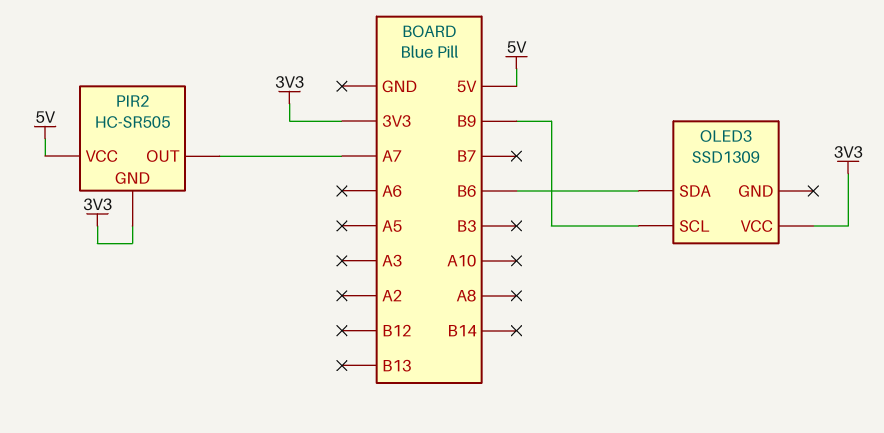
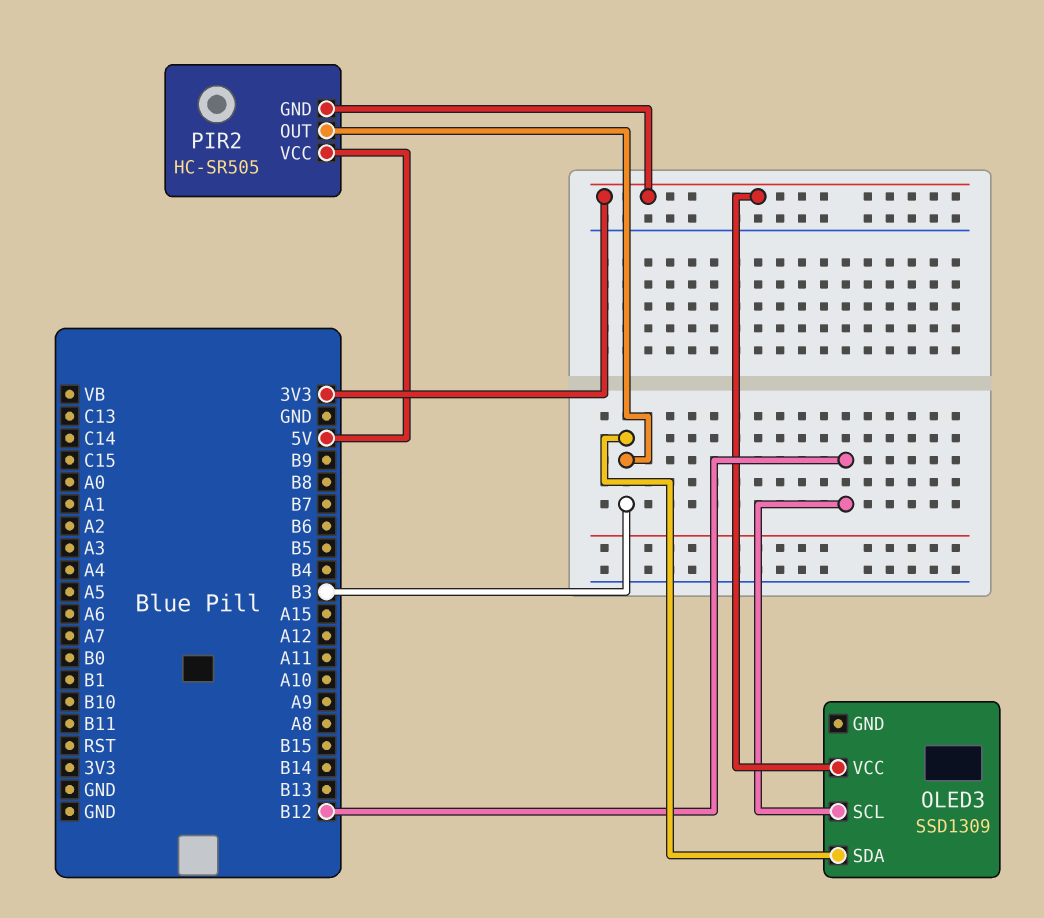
OLED3 pin SCL: B9 -> B12
OLED3 pin SDA: B6 -> B3
PIR2 pin OUT: A7 -> B3

